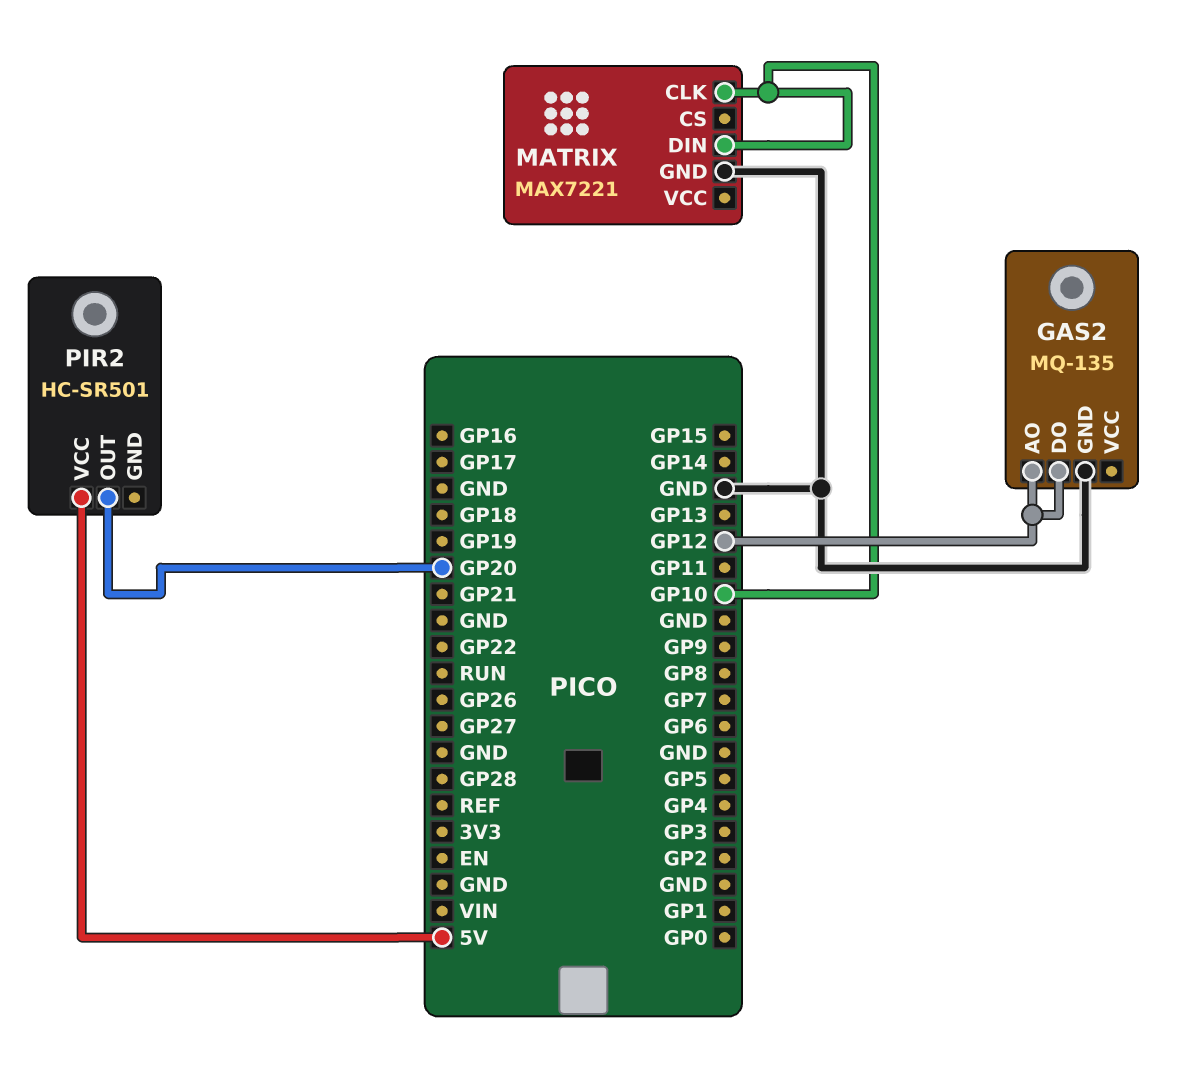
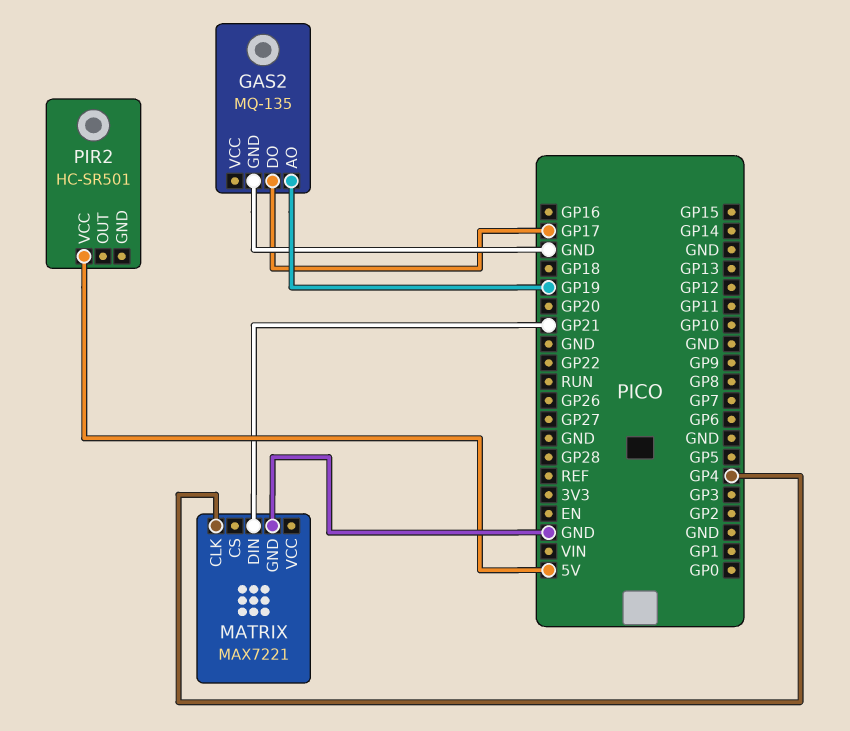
GAS2 pin AO: GP12 -> GP19
GAS2 pin DO: GP12 -> GP17
MATRIX pin CLK: GP10 -> GP4
MATRIX pin DIN: GP10 -> GP21
PIR2 pin OUT: GP20 -> none

